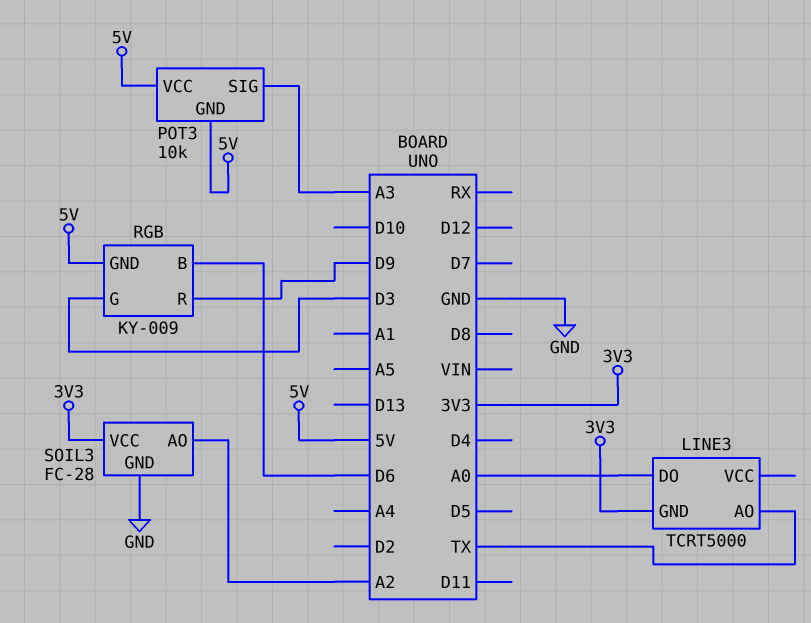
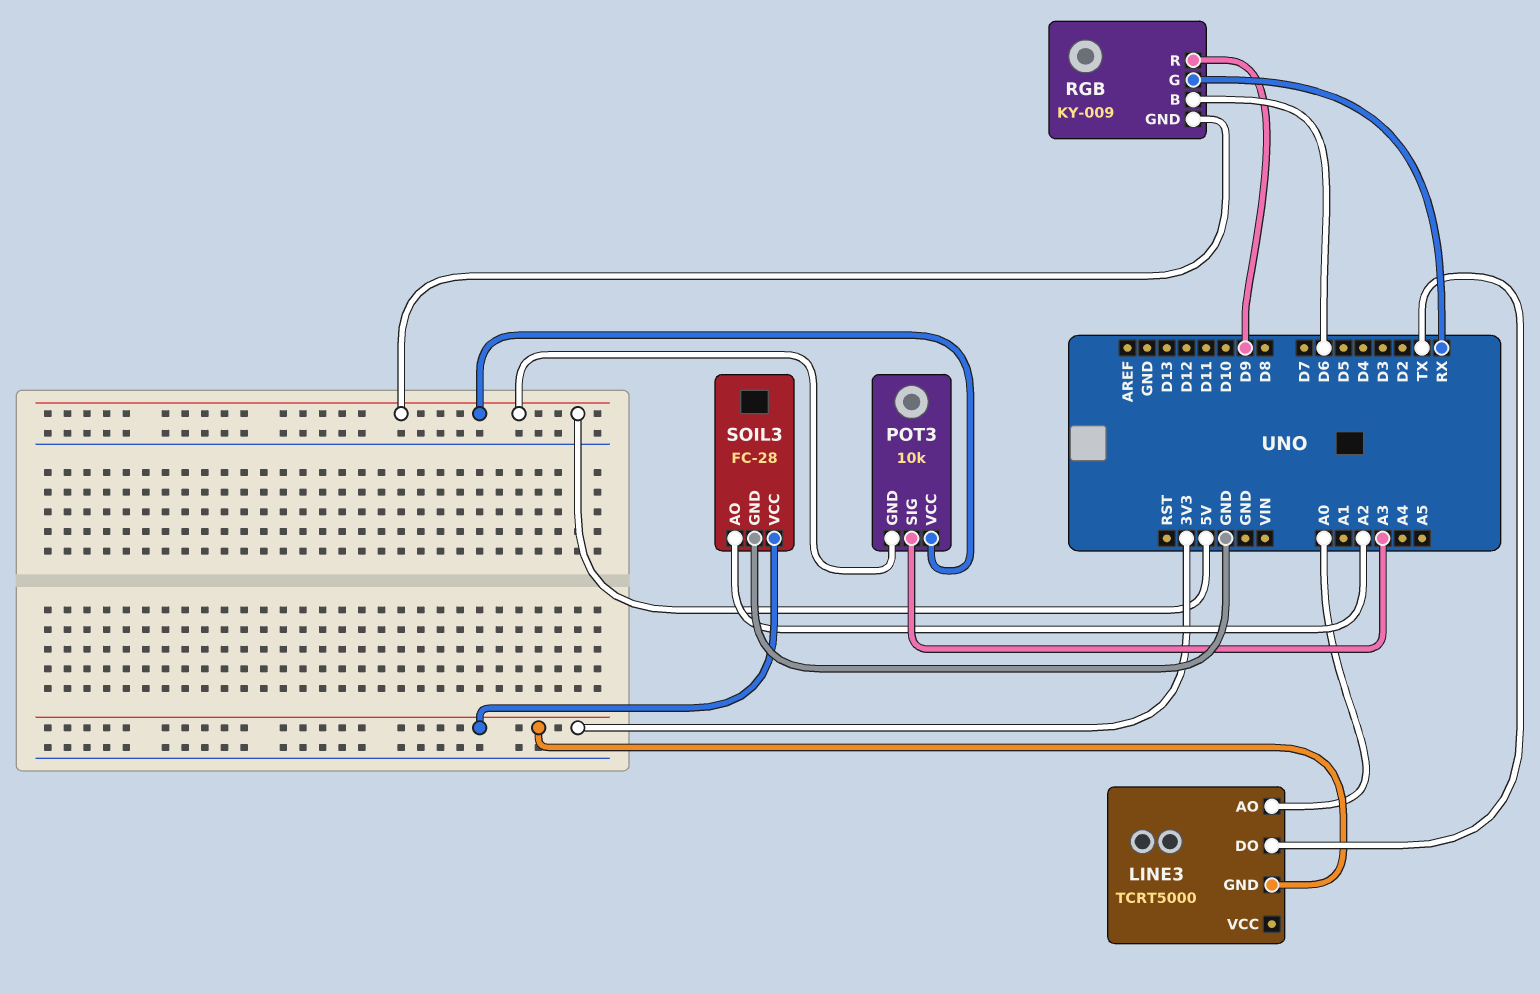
LINE3 pin AO: TX -> A0
LINE3 pin DO: A0 -> TX
RGB pin G: D3 -> RX

